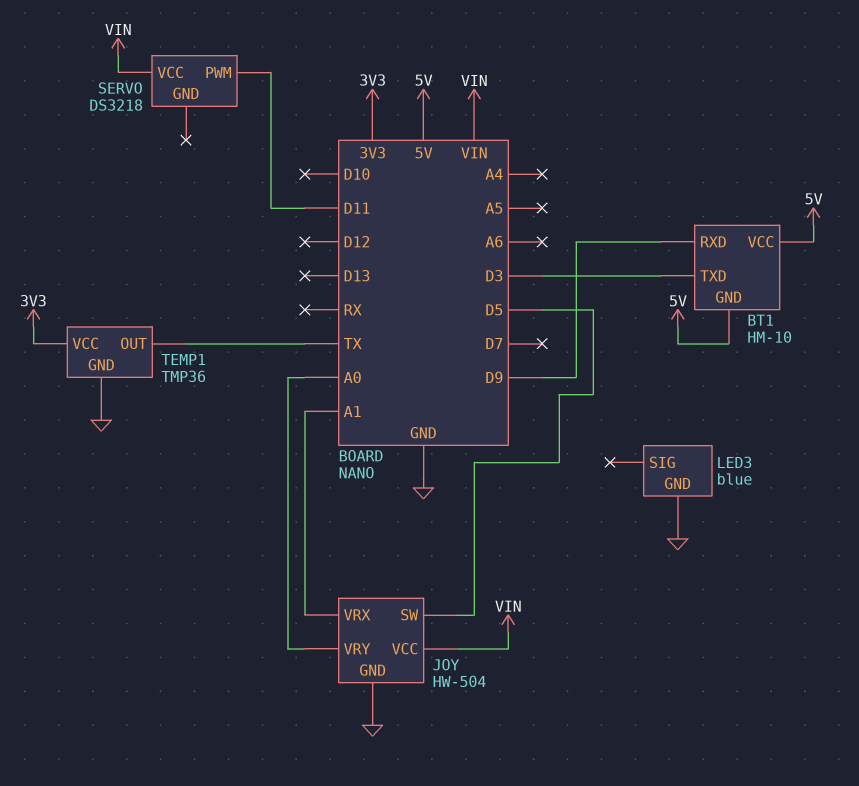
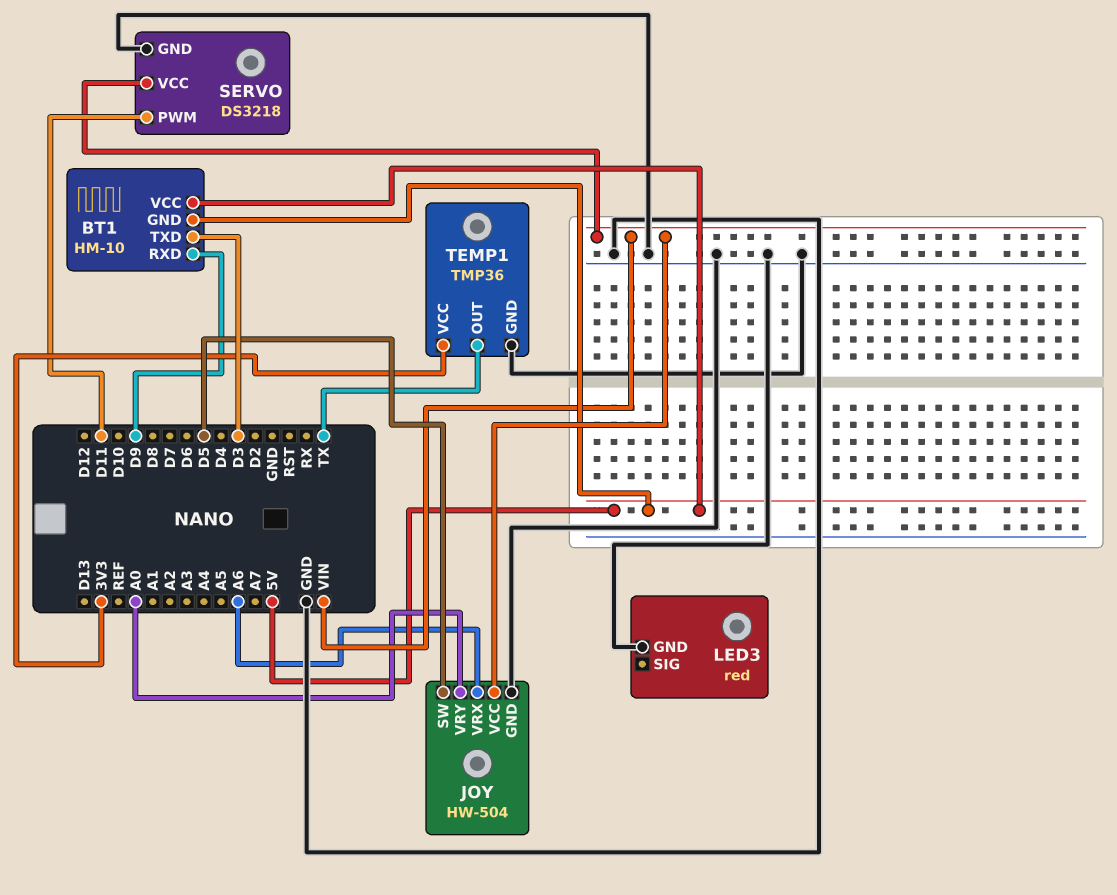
JOY pin VRX: A1 -> A6
LED3: blue -> red
SERVO pin GND: none -> GND

